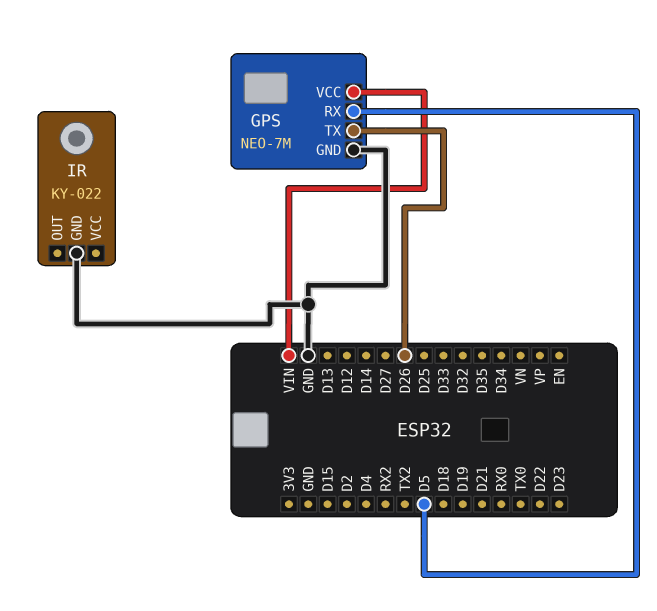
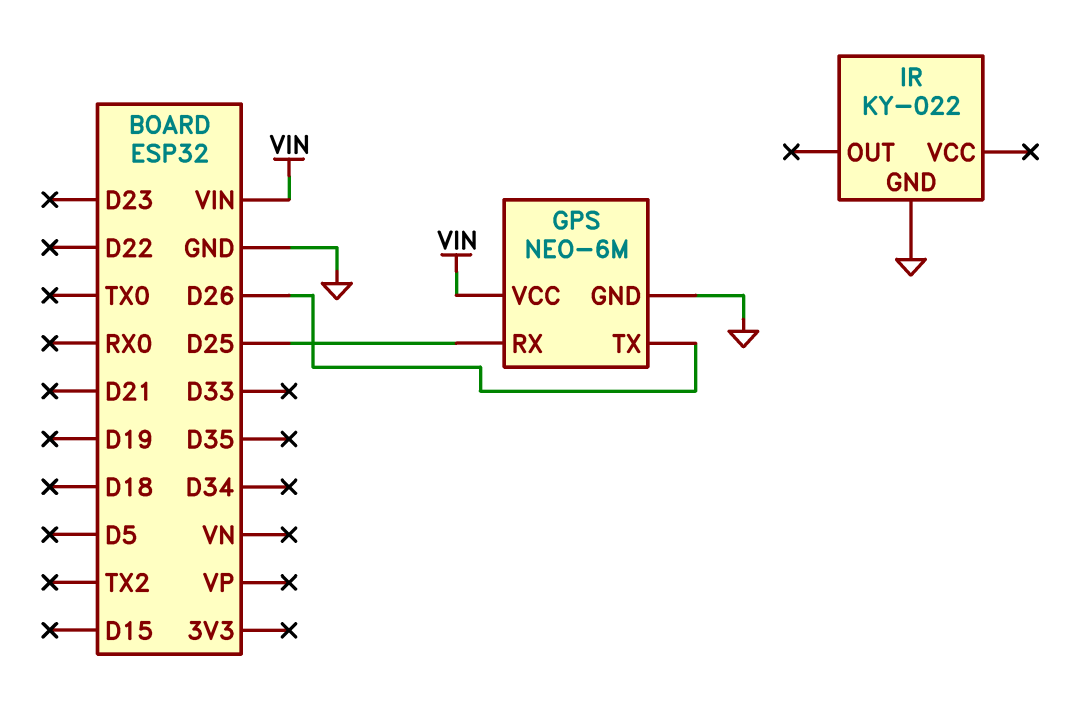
GPS: NEO-7M -> NEO-6M
GPS pin RX: D5 -> D25

